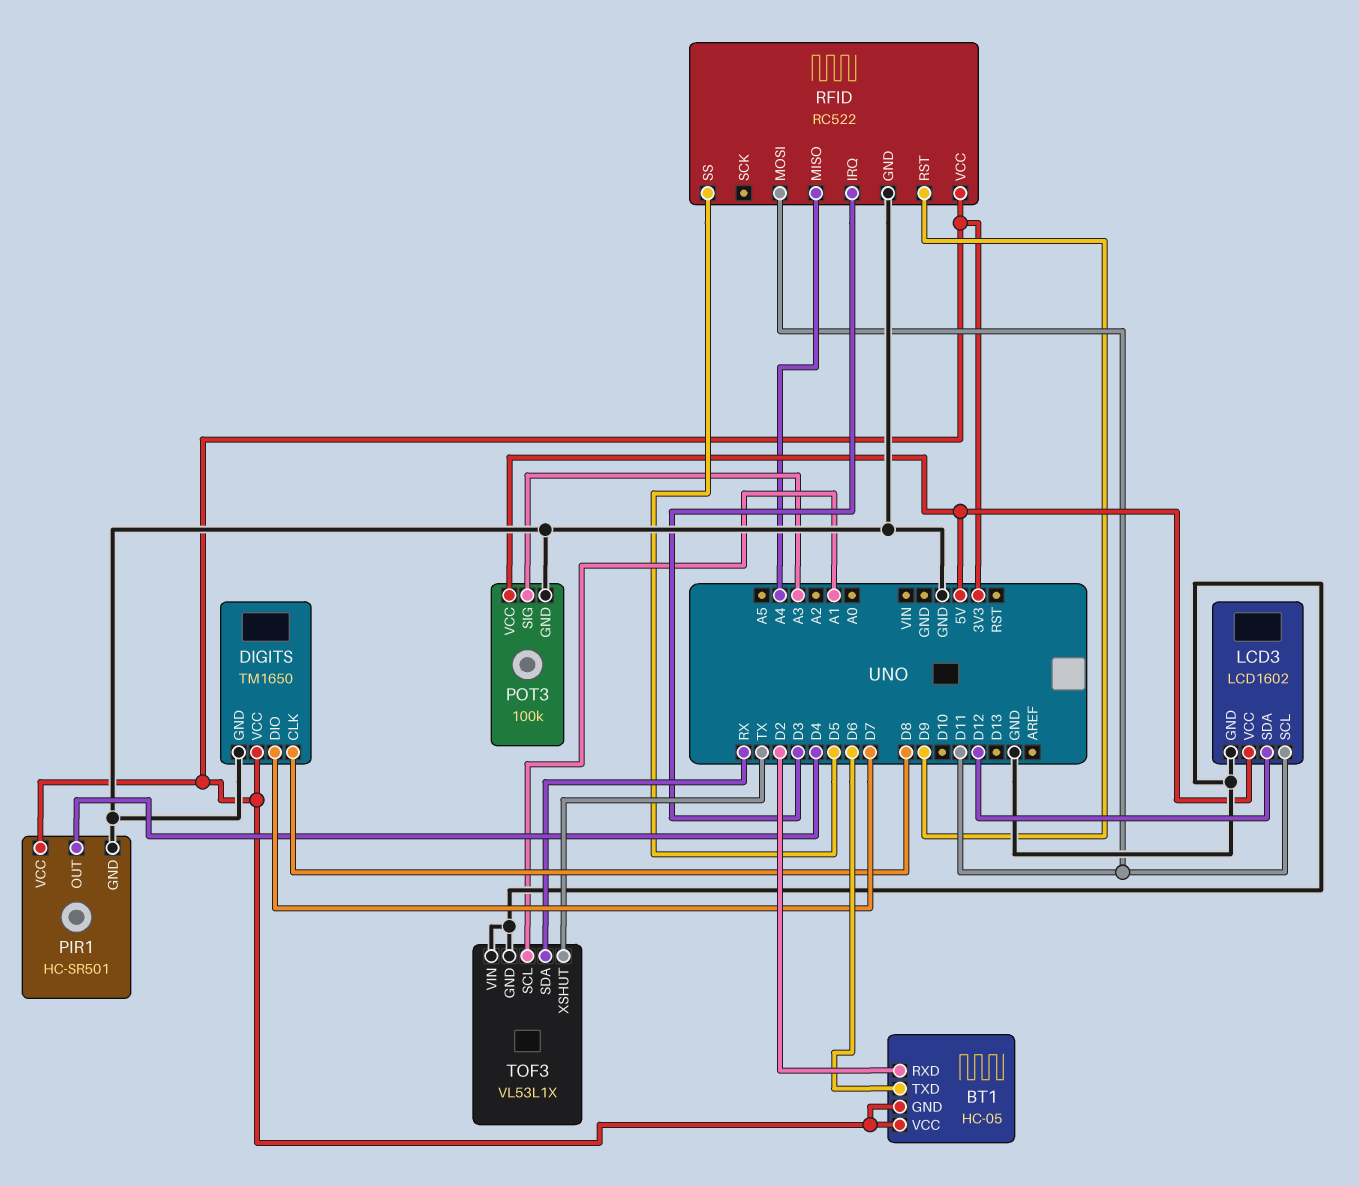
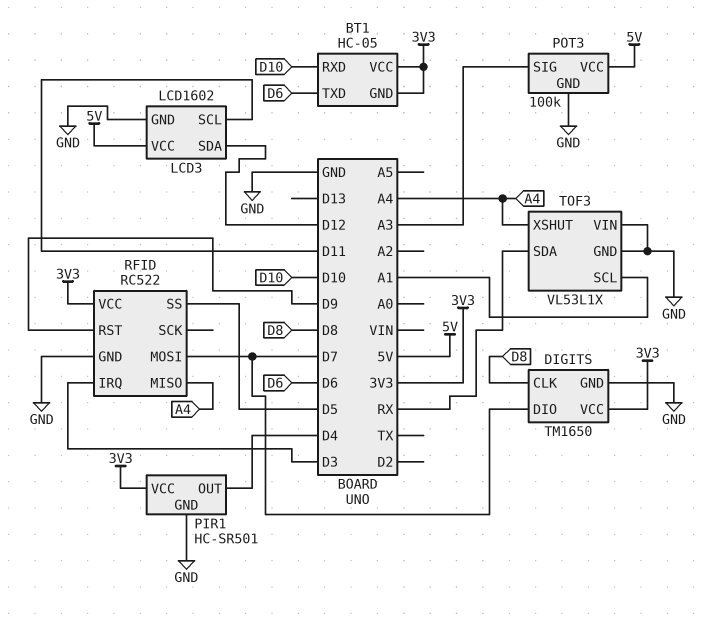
BT1 pin RXD: D2 -> D10
RFID pin MOSI: D11 -> D7
TOF3 pin XSHUT: TX -> A4

